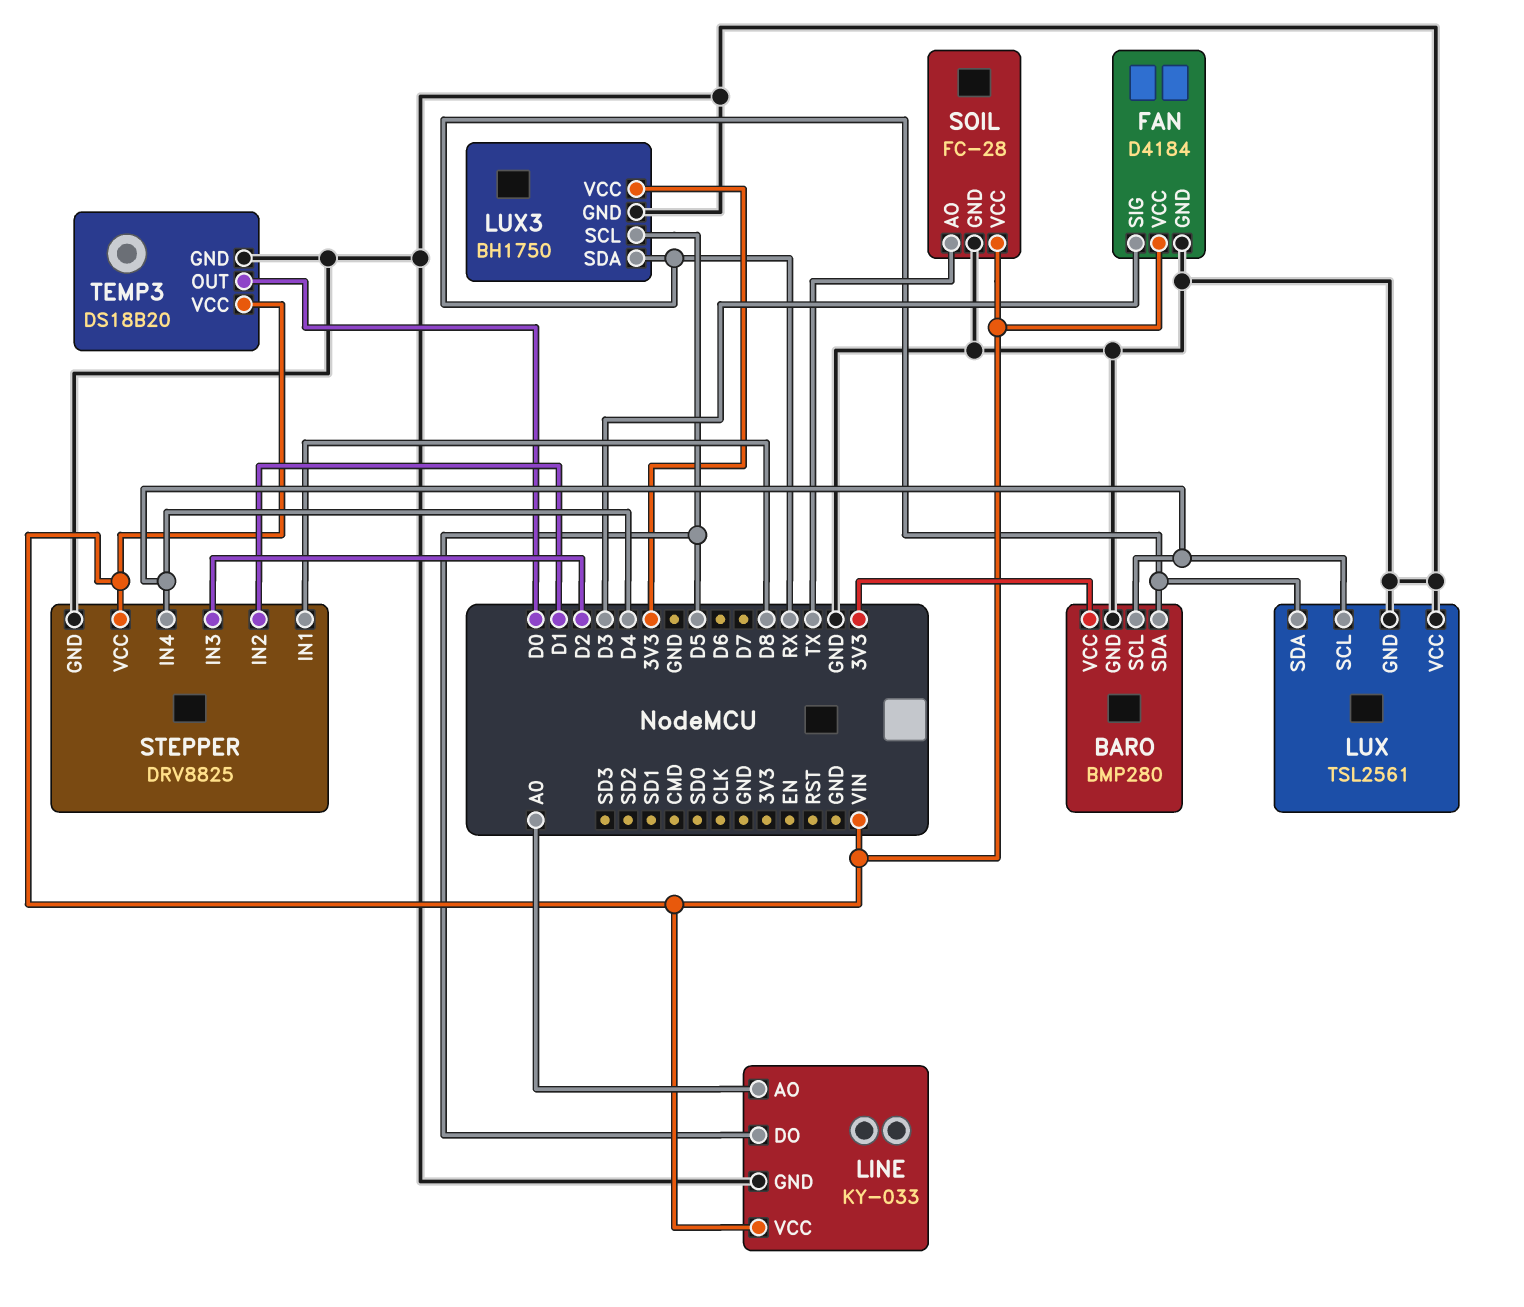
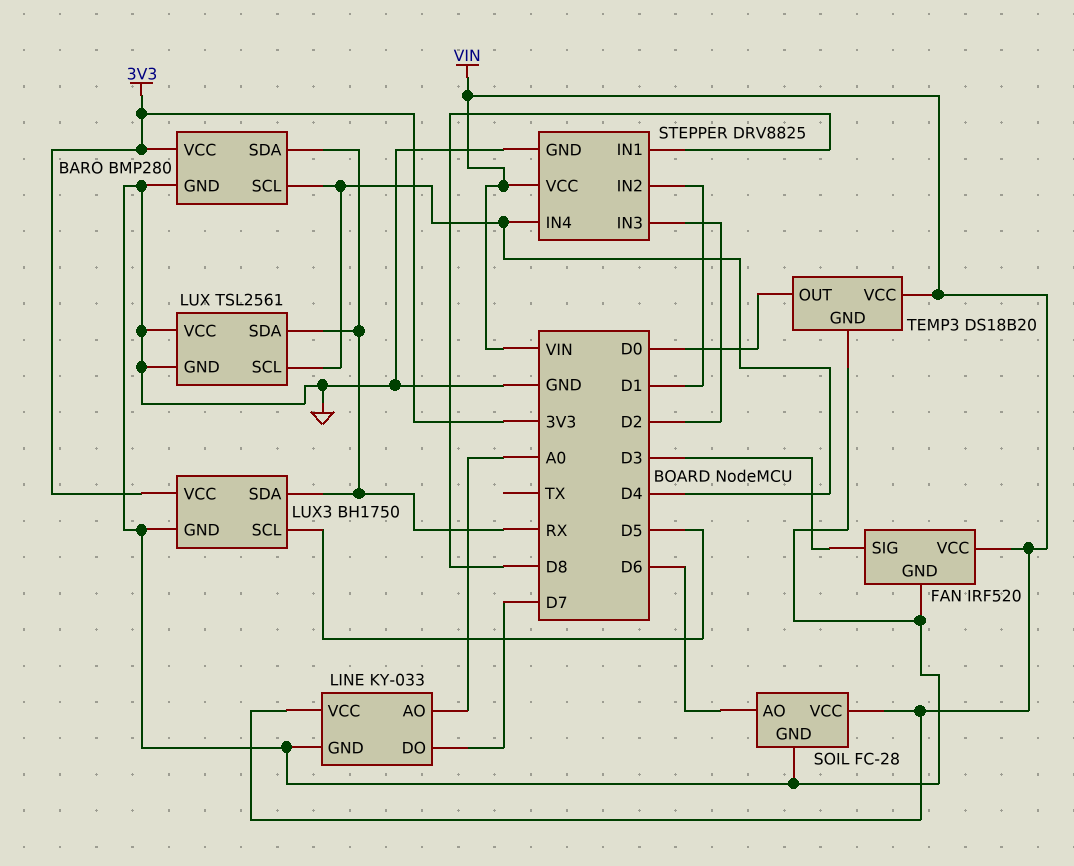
FAN: D4184 -> IRF520
LINE pin DO: D5 -> D7
SOIL pin AO: TX -> D6

